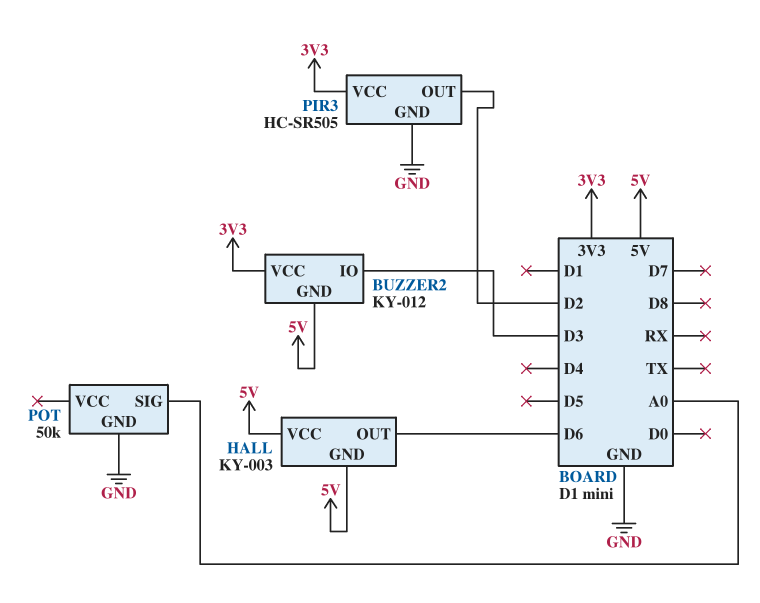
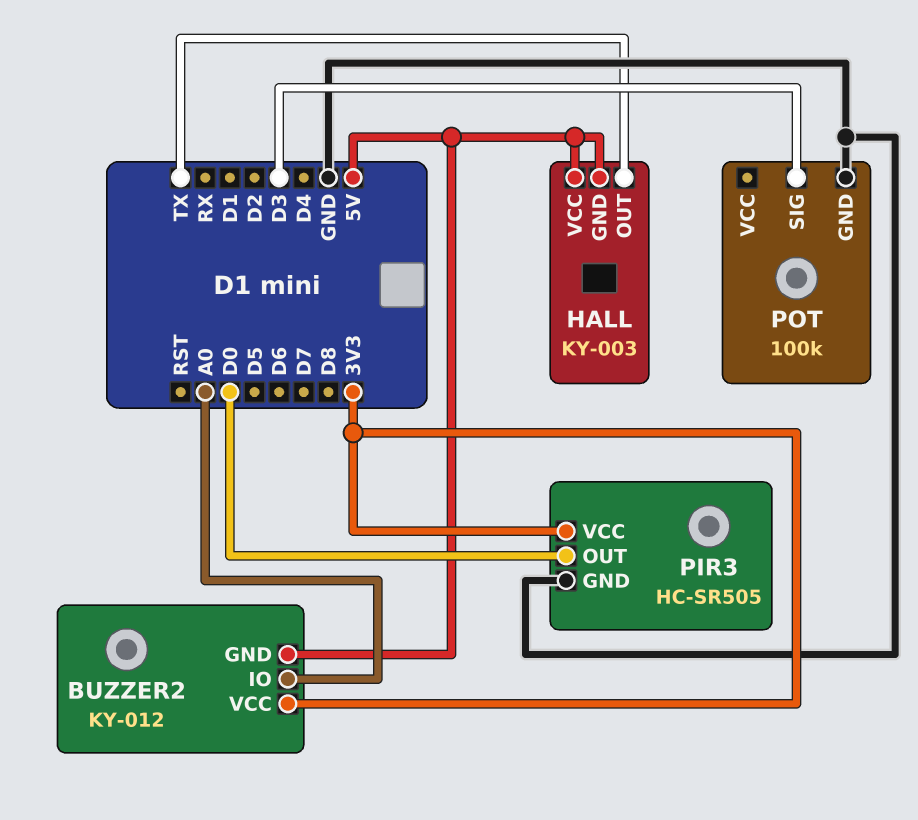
BUZZER2 pin IO: D3 -> A0
HALL pin OUT: D6 -> TX
PIR3 pin OUT: D2 -> D0
POT: 50k -> 100k
POT pin SIG: A0 -> D3

